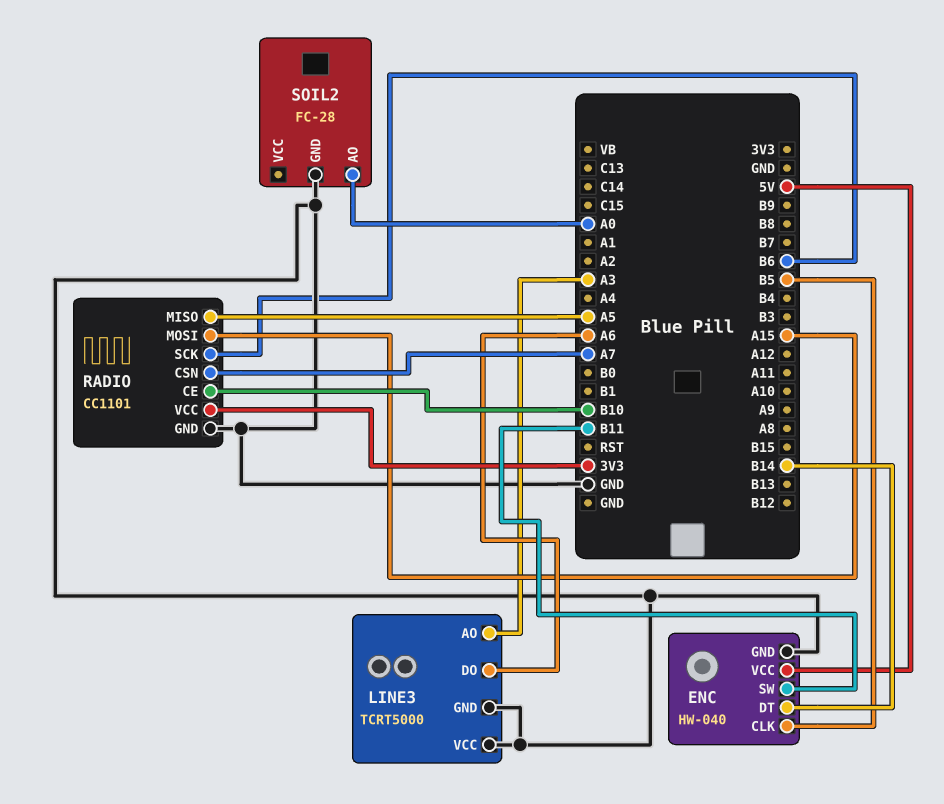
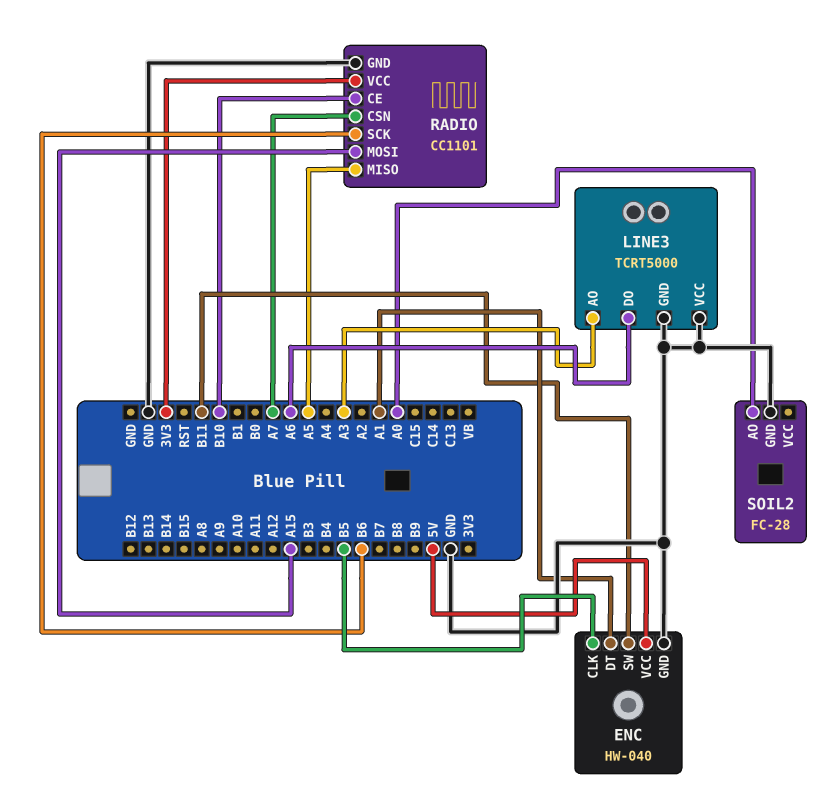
ENC pin DT: B14 -> A1

